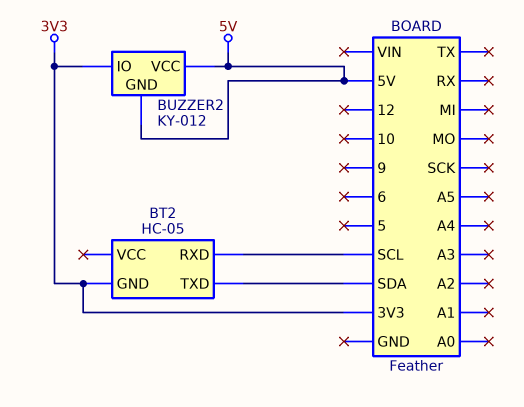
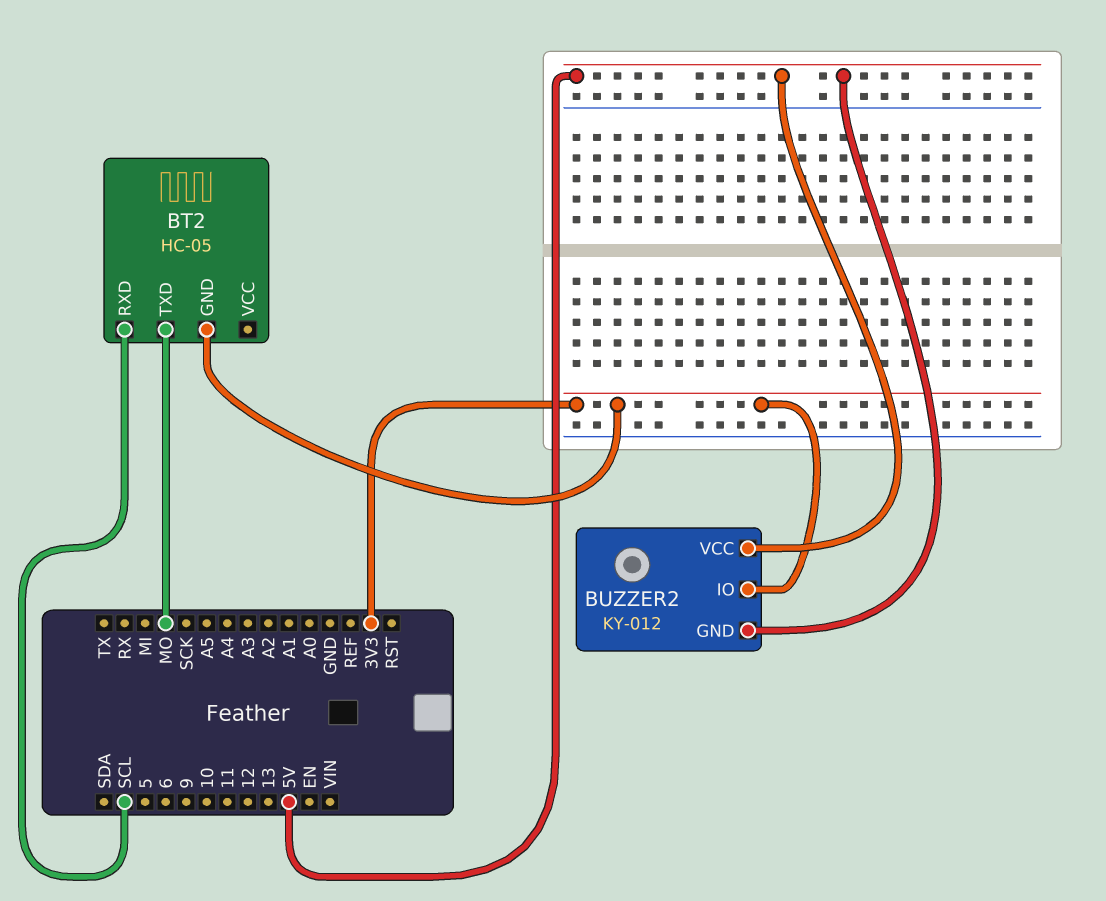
BT2 pin TXD: SDA -> MO

